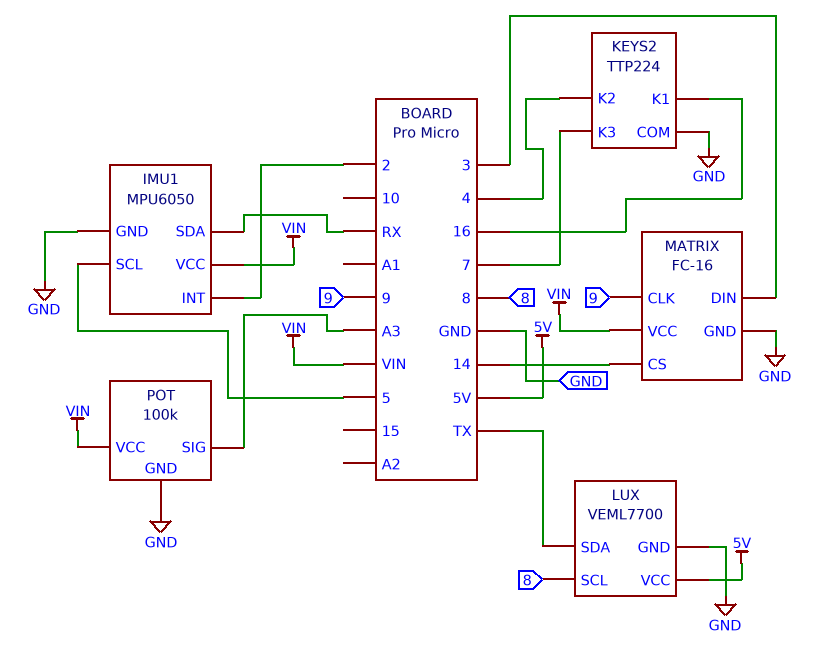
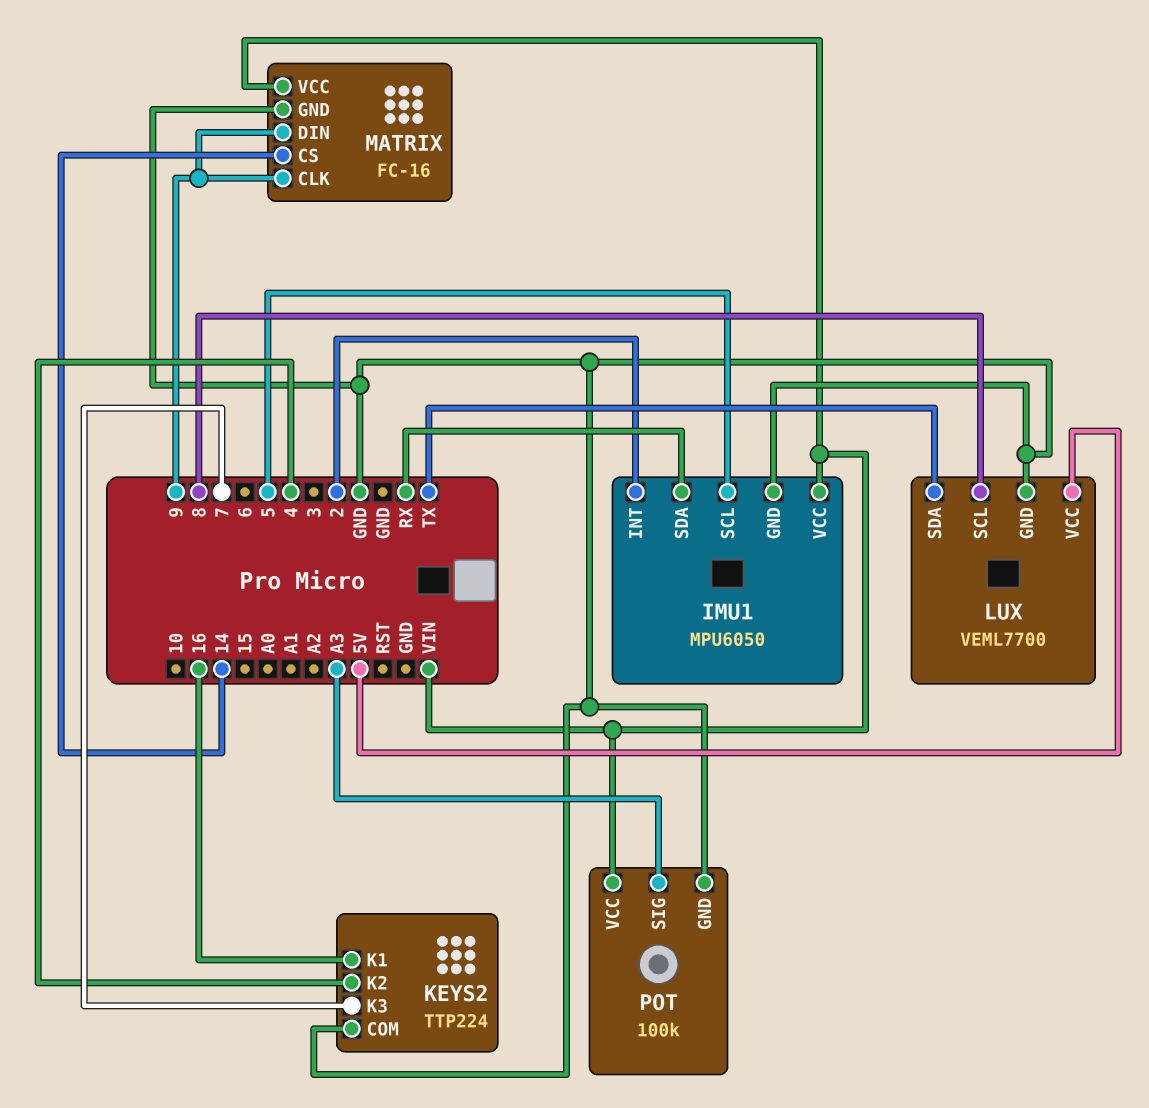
MATRIX pin DIN: 3 -> 9

